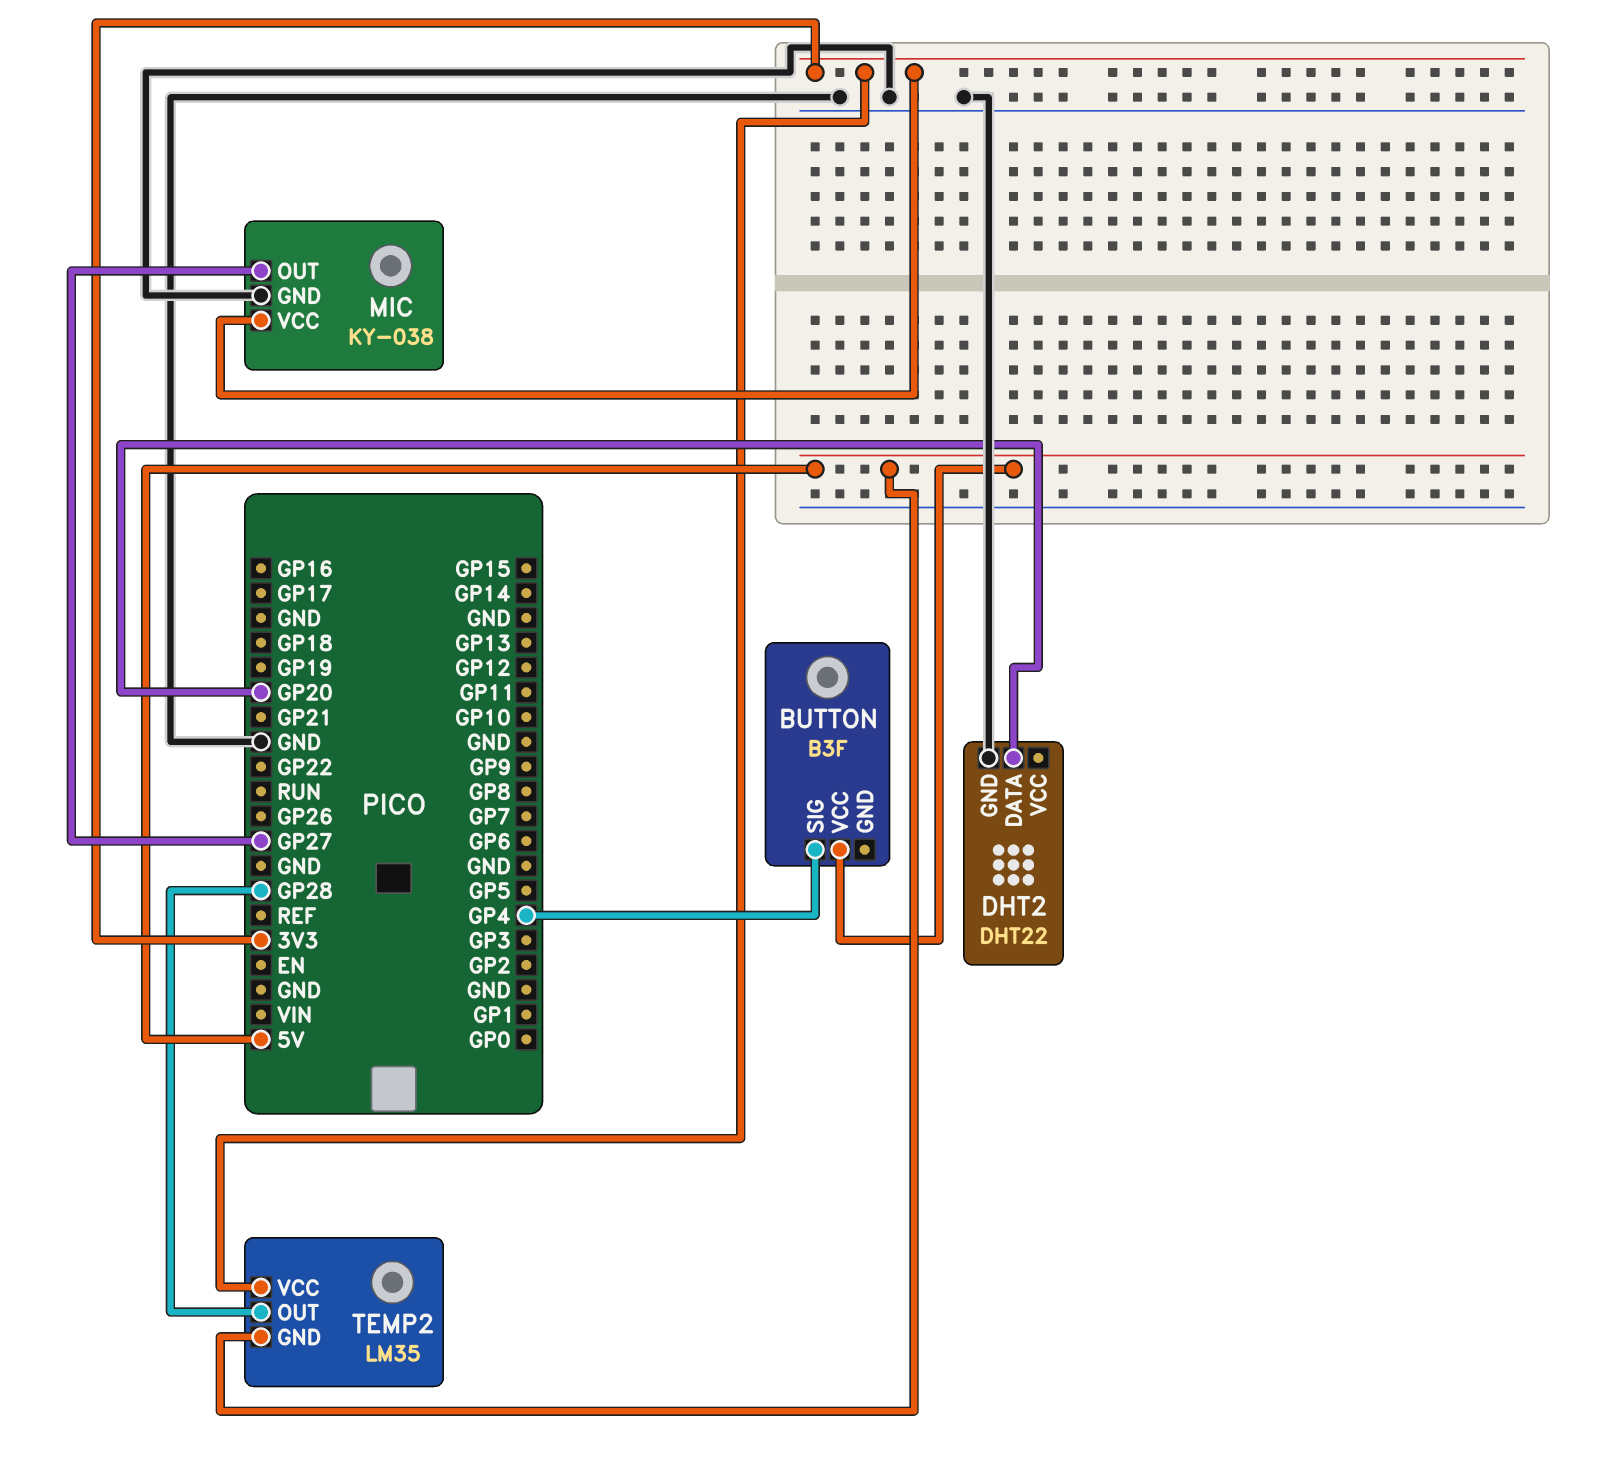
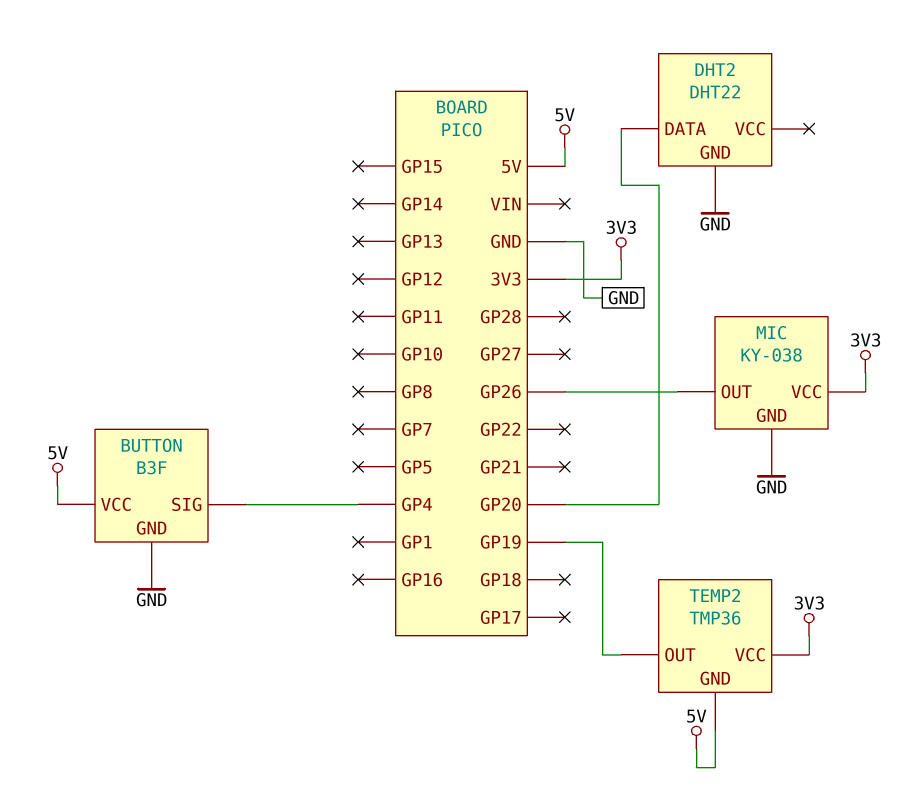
BUTTON pin GND: none -> GND
MIC pin OUT: GP27 -> GP26
TEMP2: LM35 -> TMP36
TEMP2 pin OUT: GP28 -> GP19

